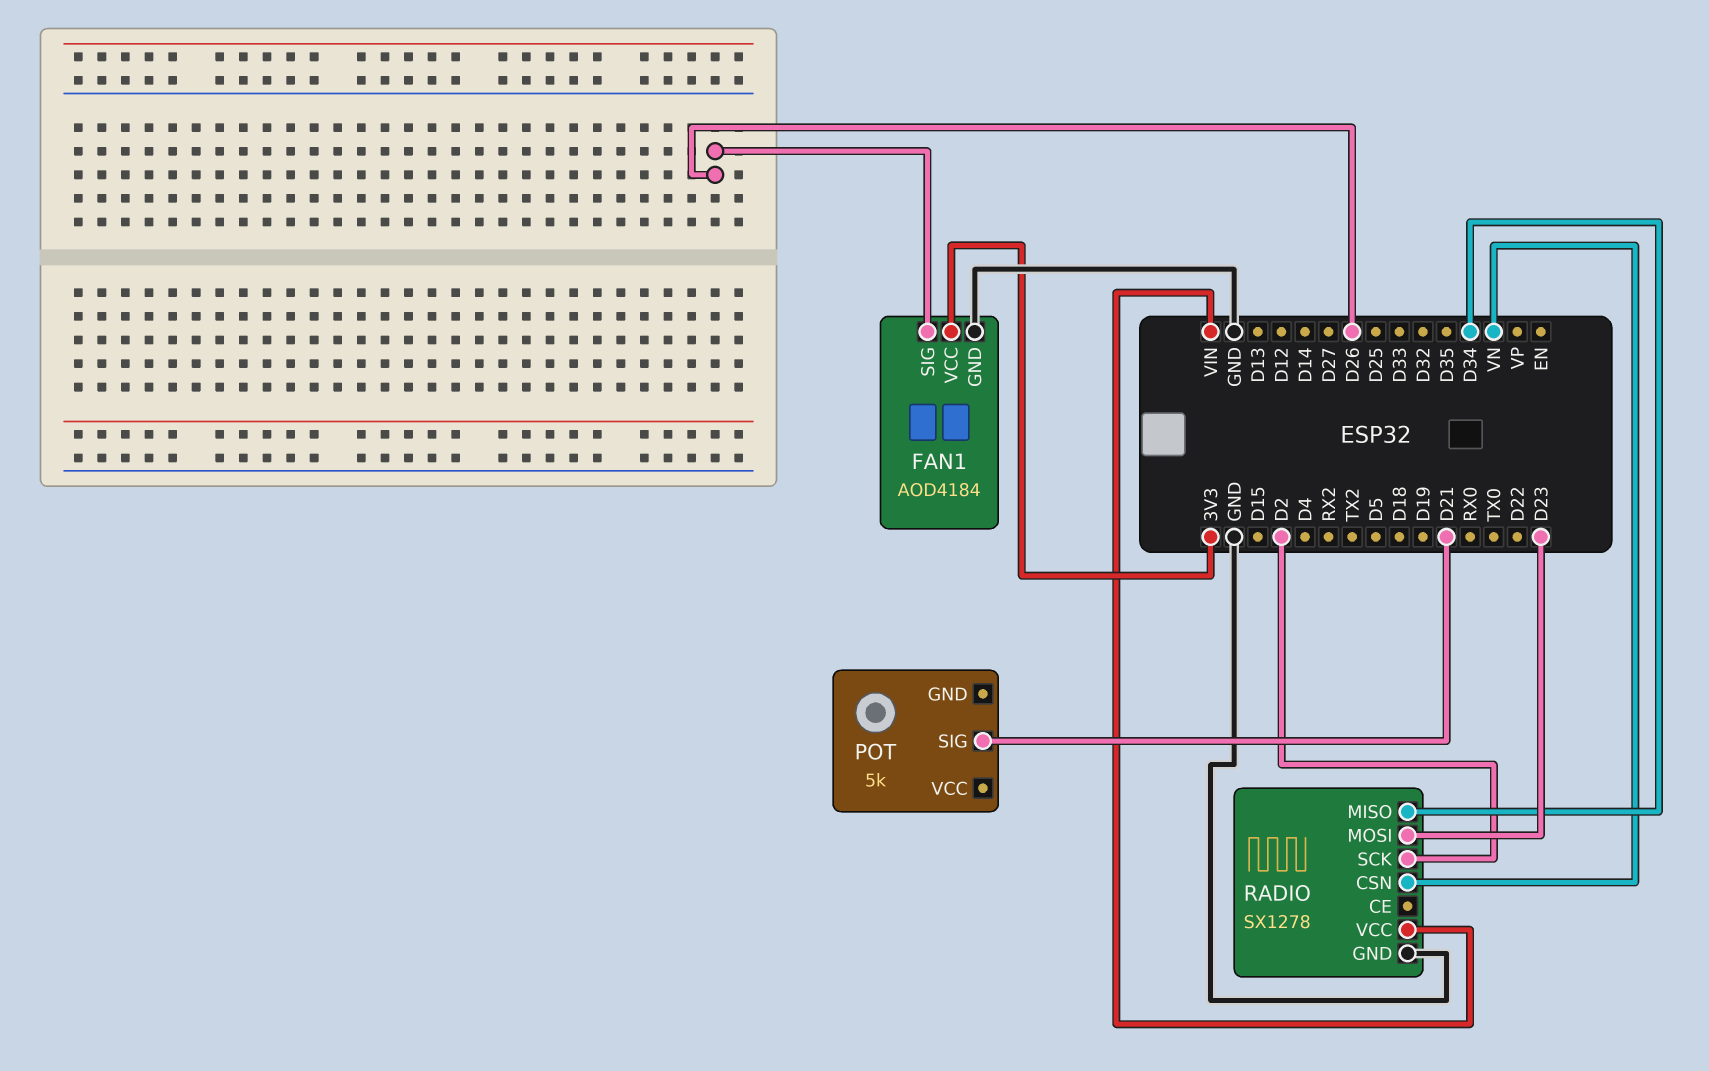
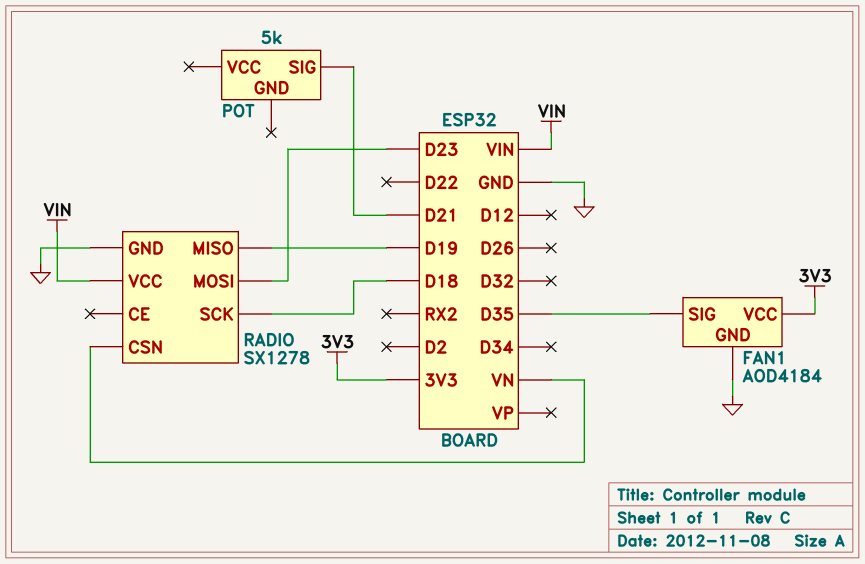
FAN1 pin SIG: D26 -> D35
RADIO pin MISO: D34 -> D19
RADIO pin SCK: D2 -> D18

